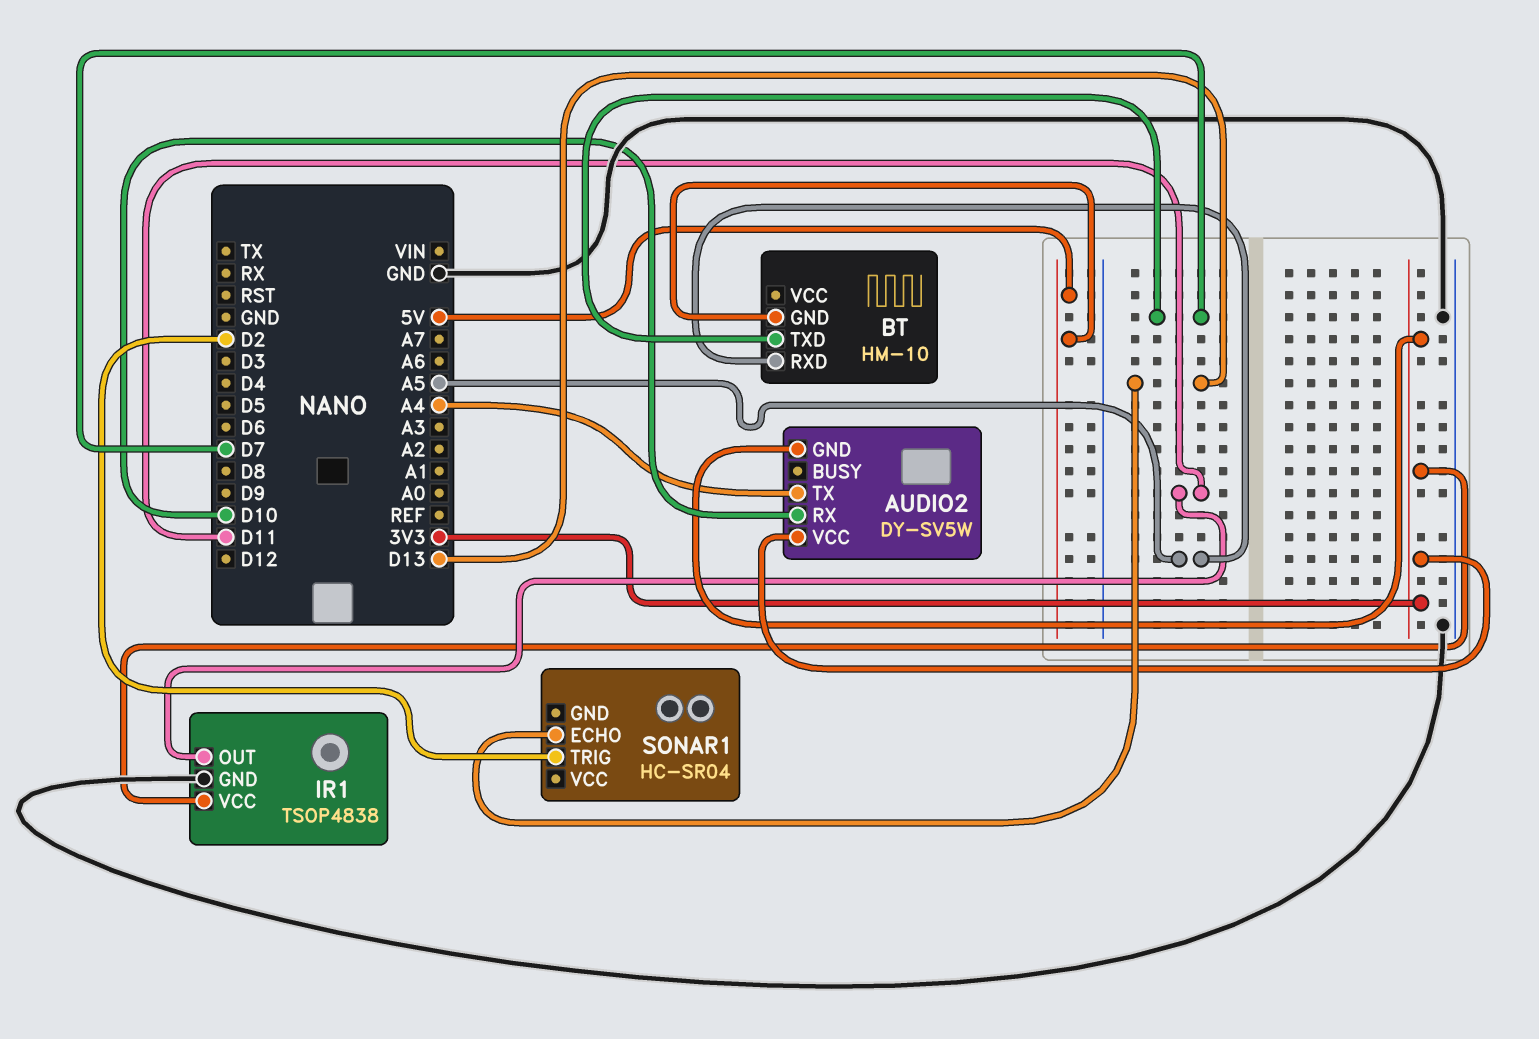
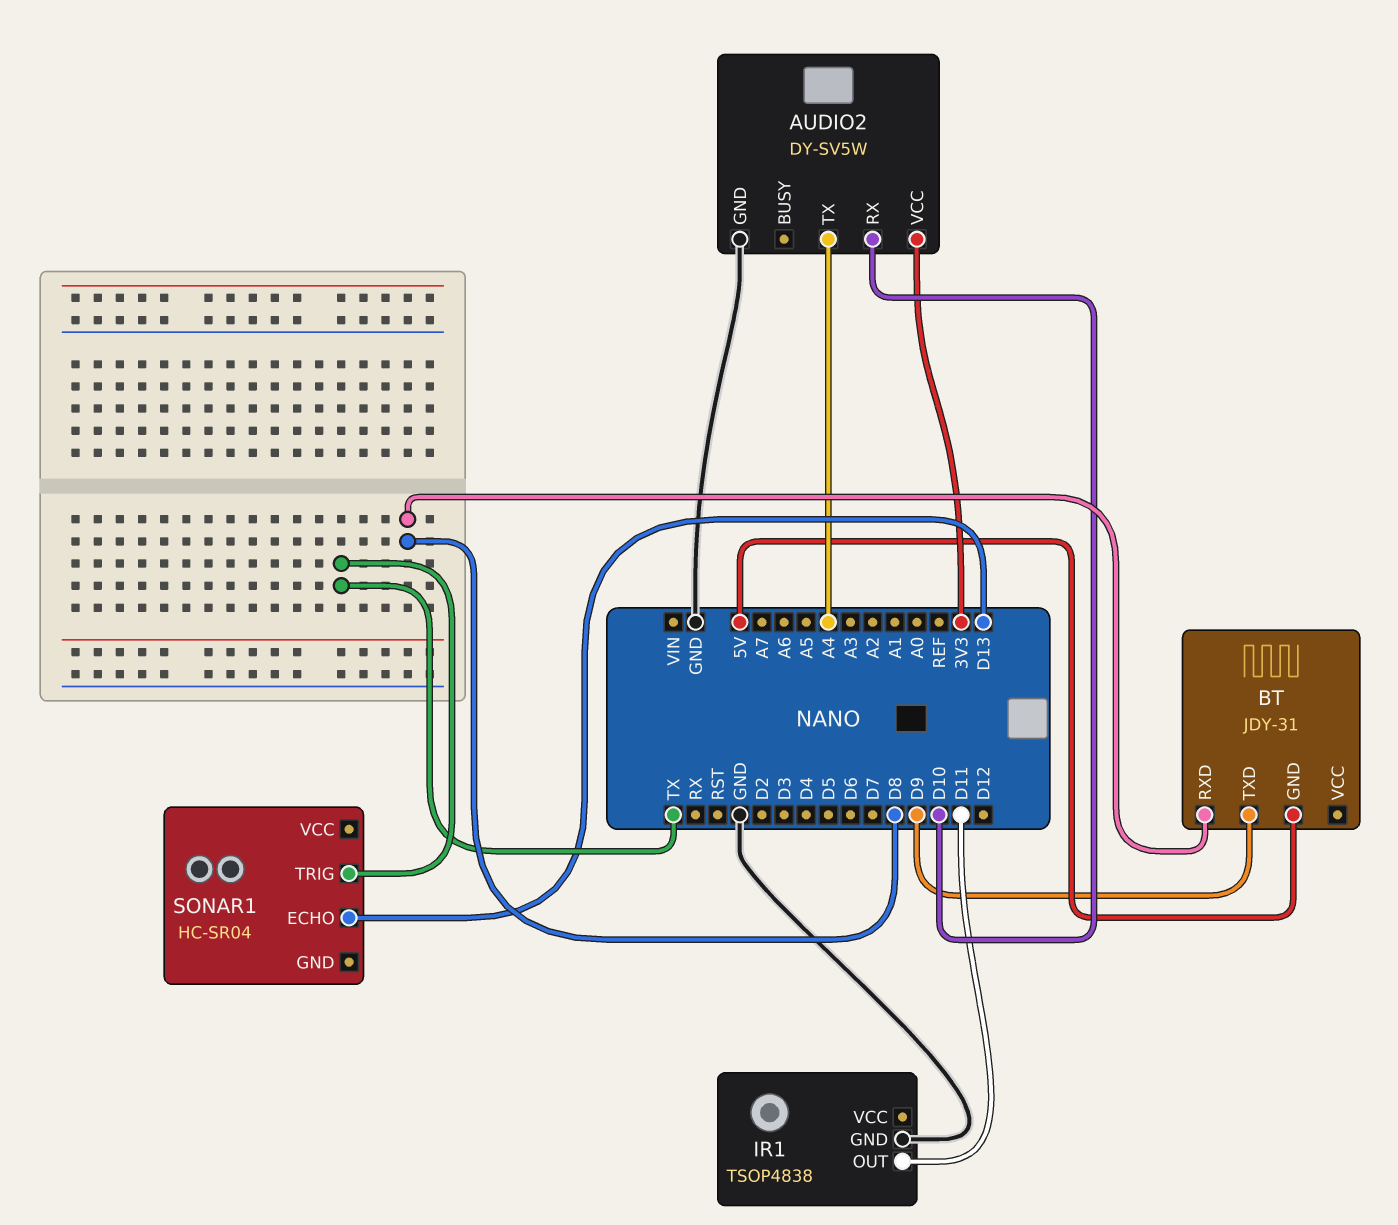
AUDIO2 pin GND: 3V3 -> GND
BT: HM-10 -> JDY-31
BT pin RXD: A5 -> D8
BT pin TXD: D7 -> D9
IR1 pin VCC: 3V3 -> none
SONAR1 pin TRIG: D2 -> TX

